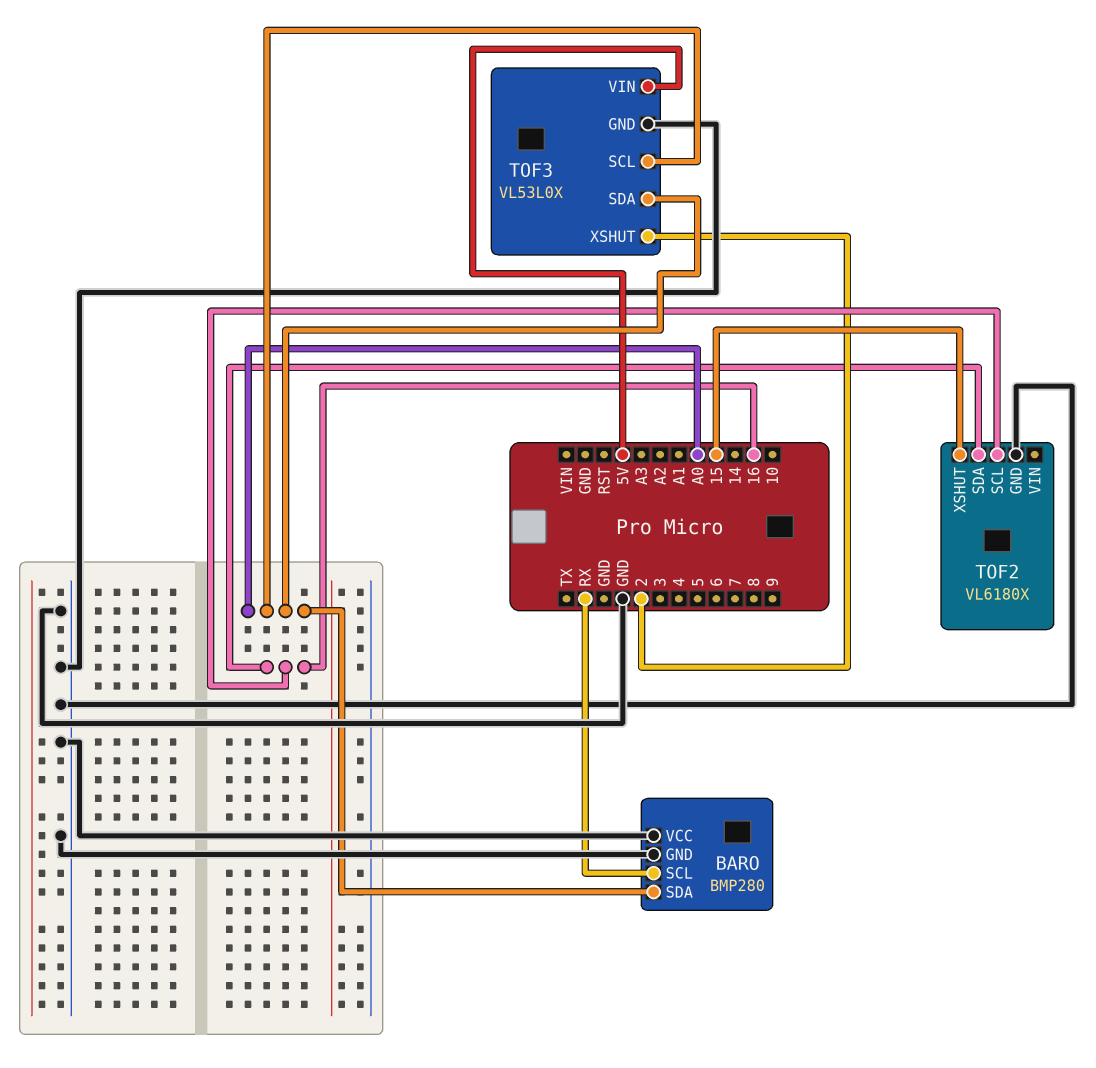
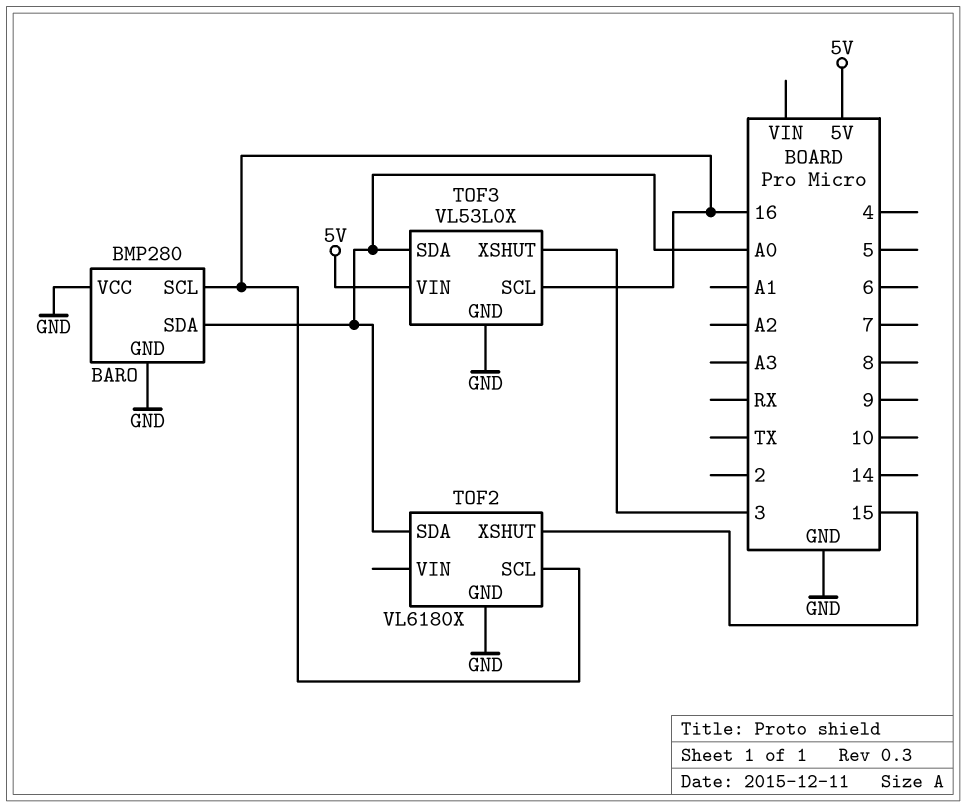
BARO pin SCL: RX -> 16
TOF2 pin SDA: 16 -> A0
TOF3 pin SCL: A0 -> 16
TOF3 pin XSHUT: 2 -> 3

